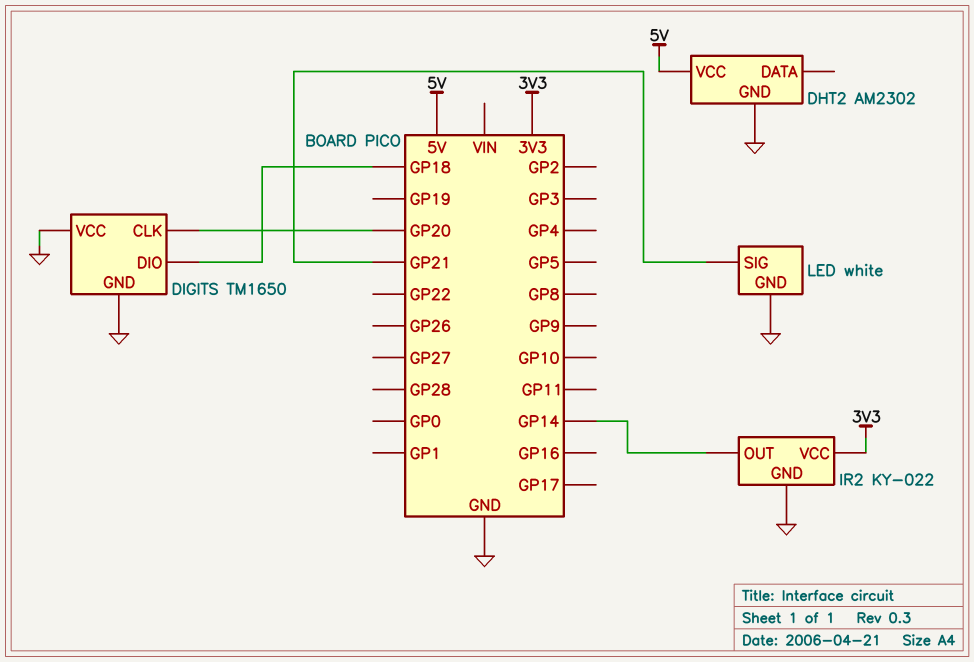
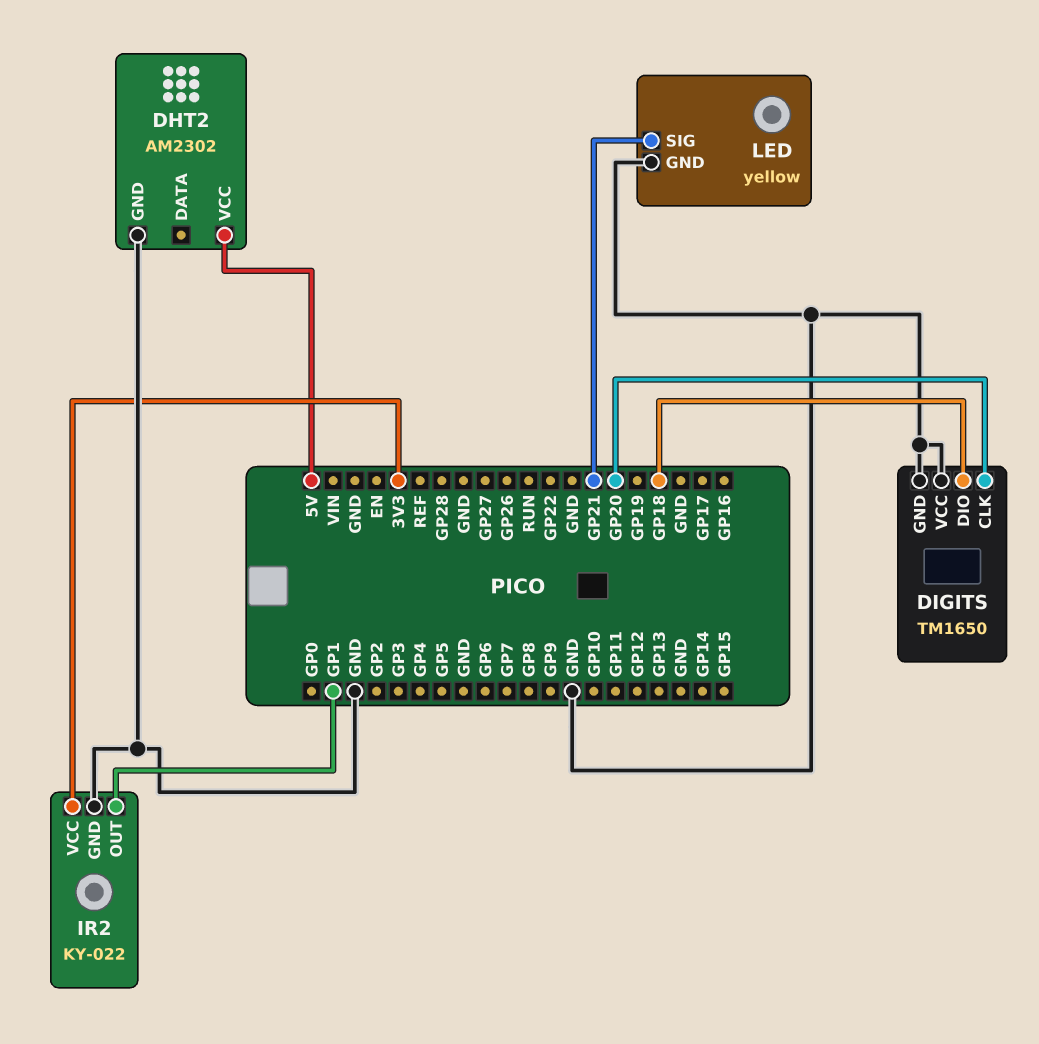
IR2 pin OUT: GP14 -> GP1
LED: white -> yellow

